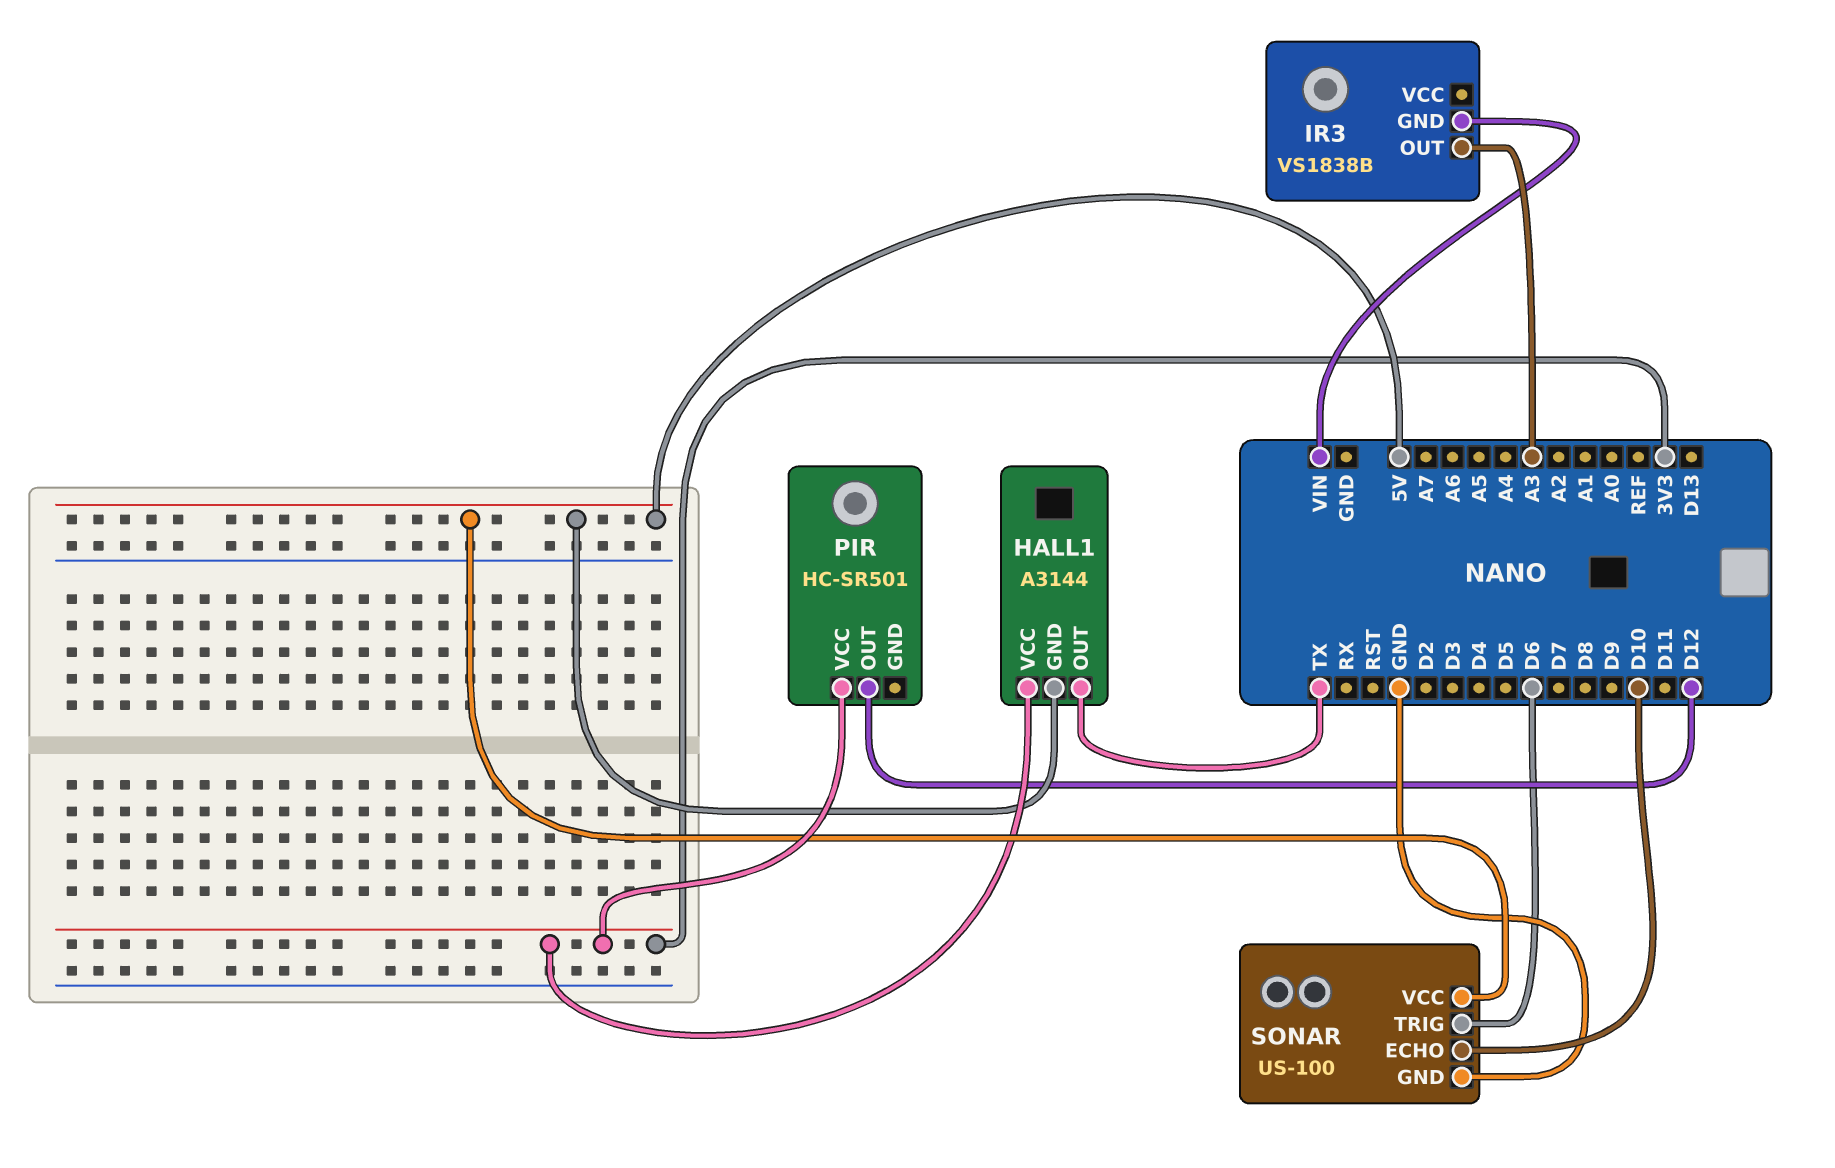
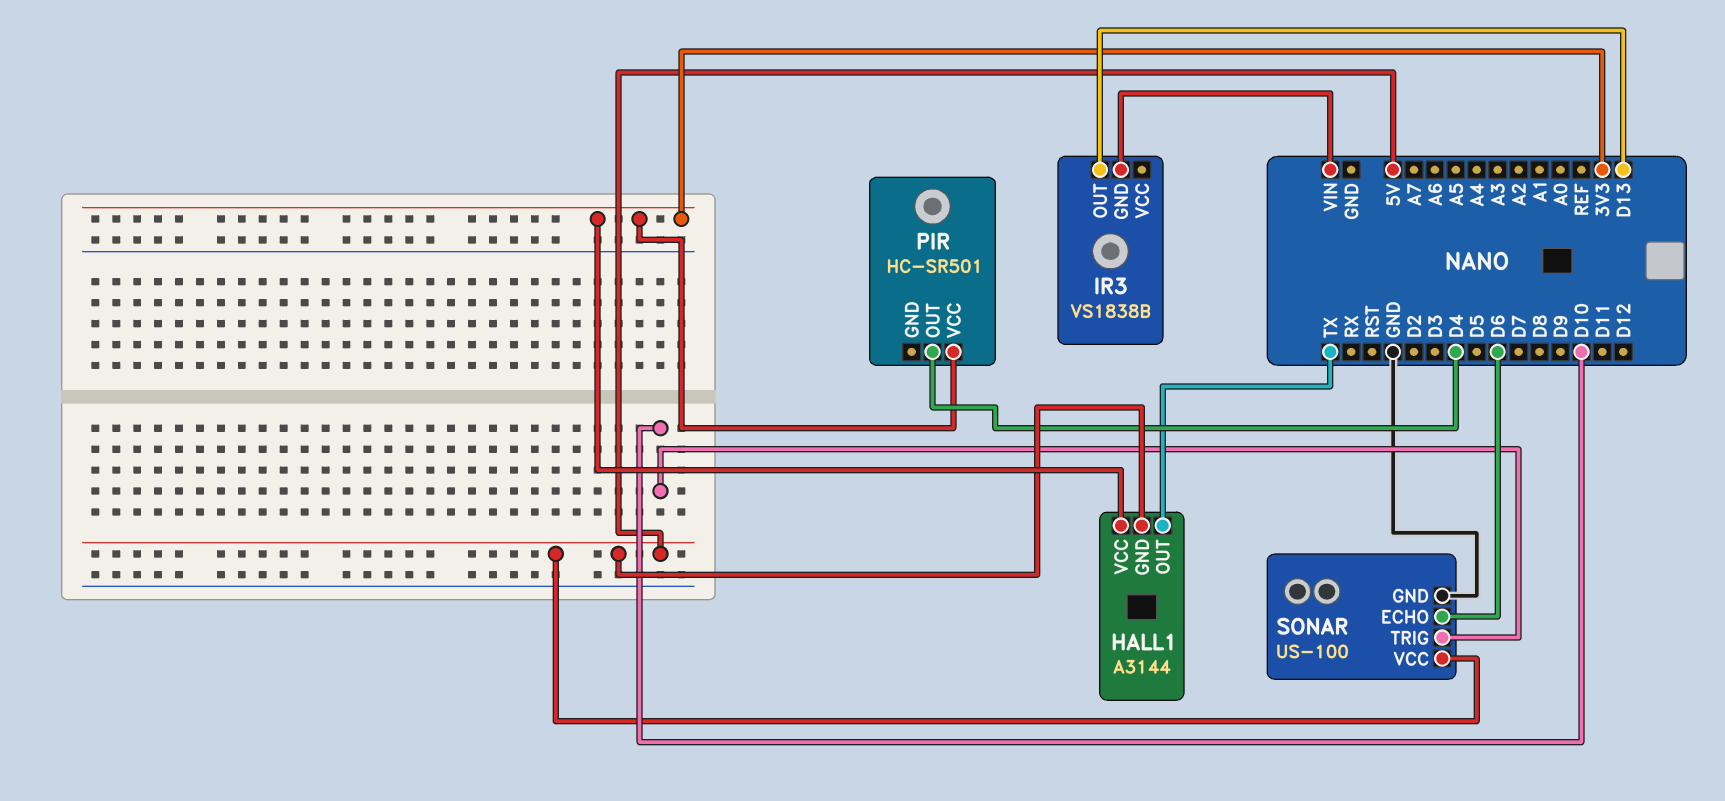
IR3 pin OUT: A3 -> D13
PIR pin OUT: D12 -> D4
SONAR pin ECHO: D10 -> D6
SONAR pin TRIG: D6 -> D10

